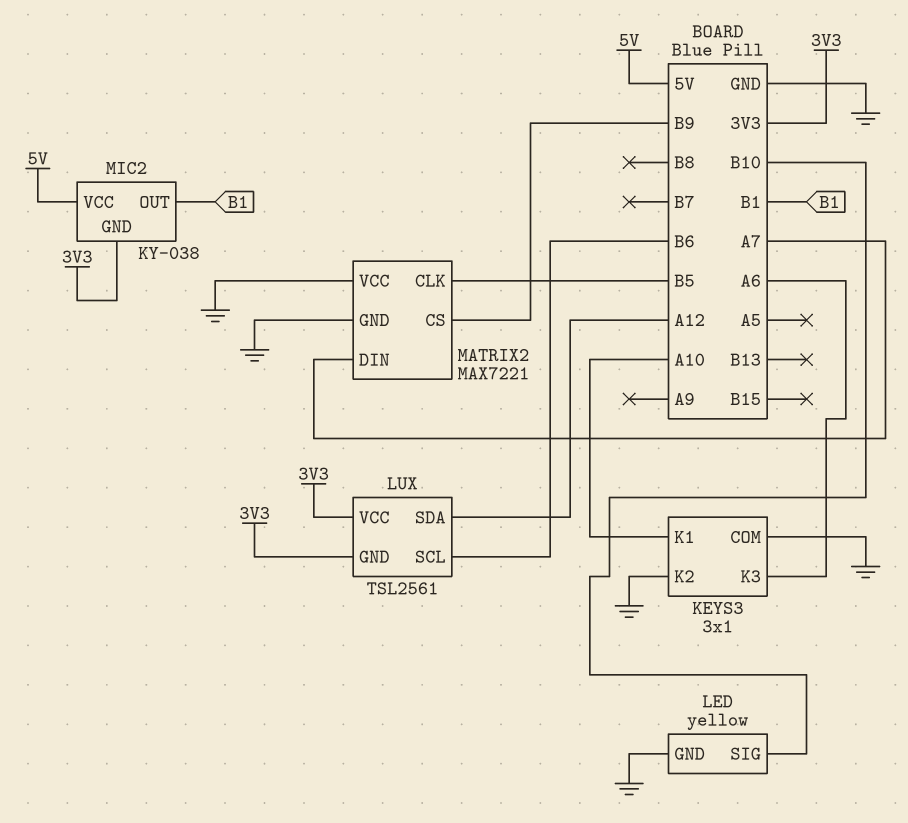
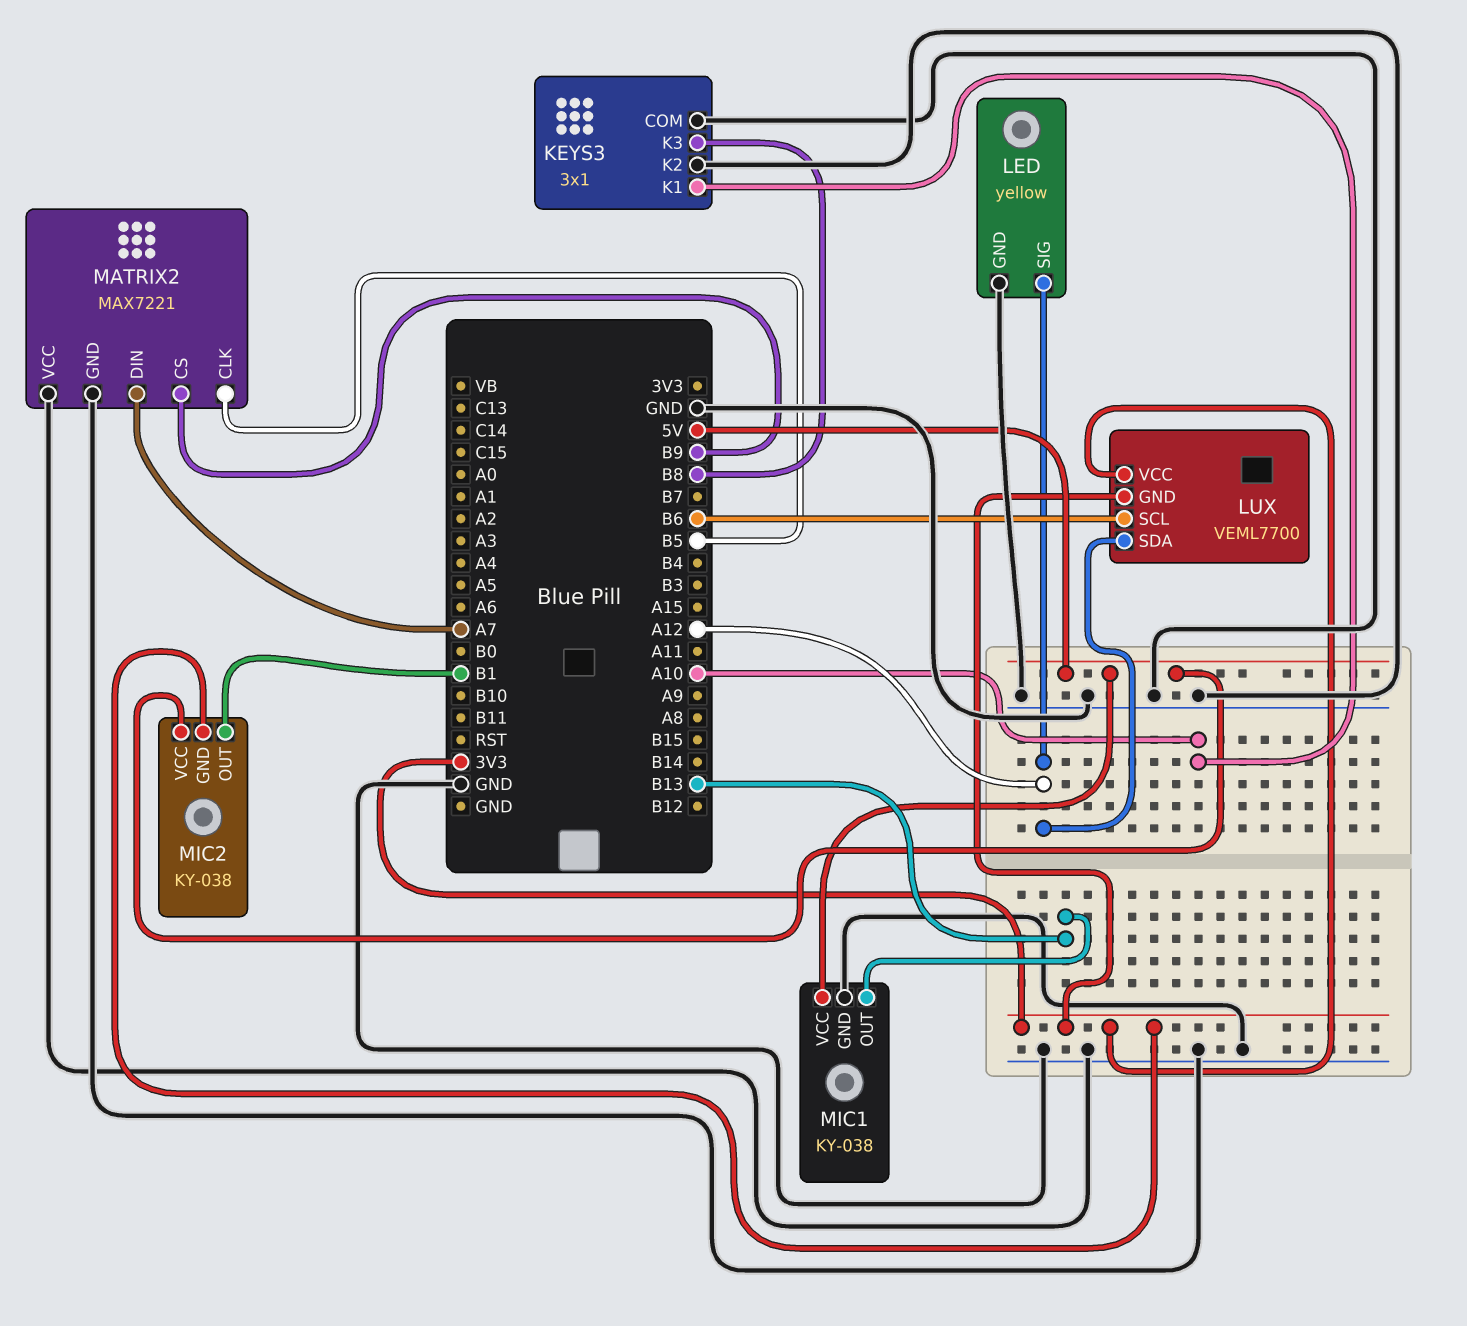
KEYS3 pin K3: A6 -> B8
LED pin SIG: B10 -> A12
LUX: TSL2561 -> VEML7700
MIC1: none -> KY-038
MIC1 pin GND: none -> GND
MIC1 pin OUT: none -> B13
MIC1 pin VCC: none -> 5V

